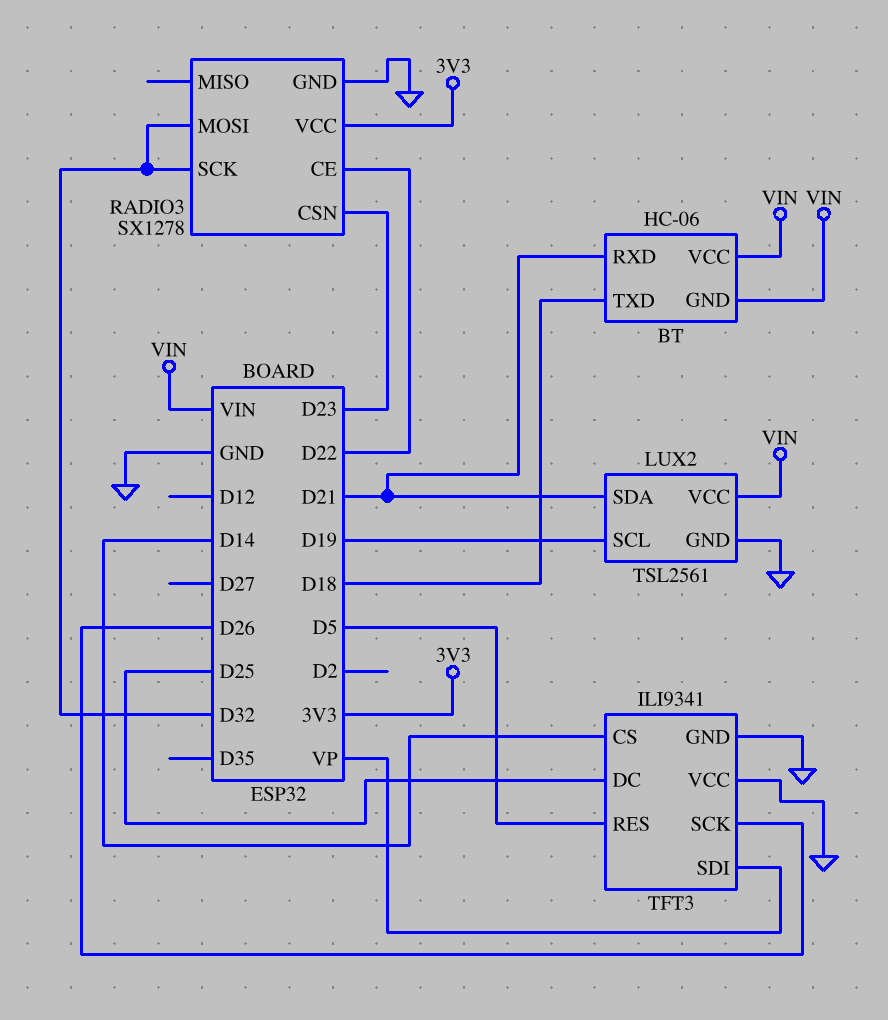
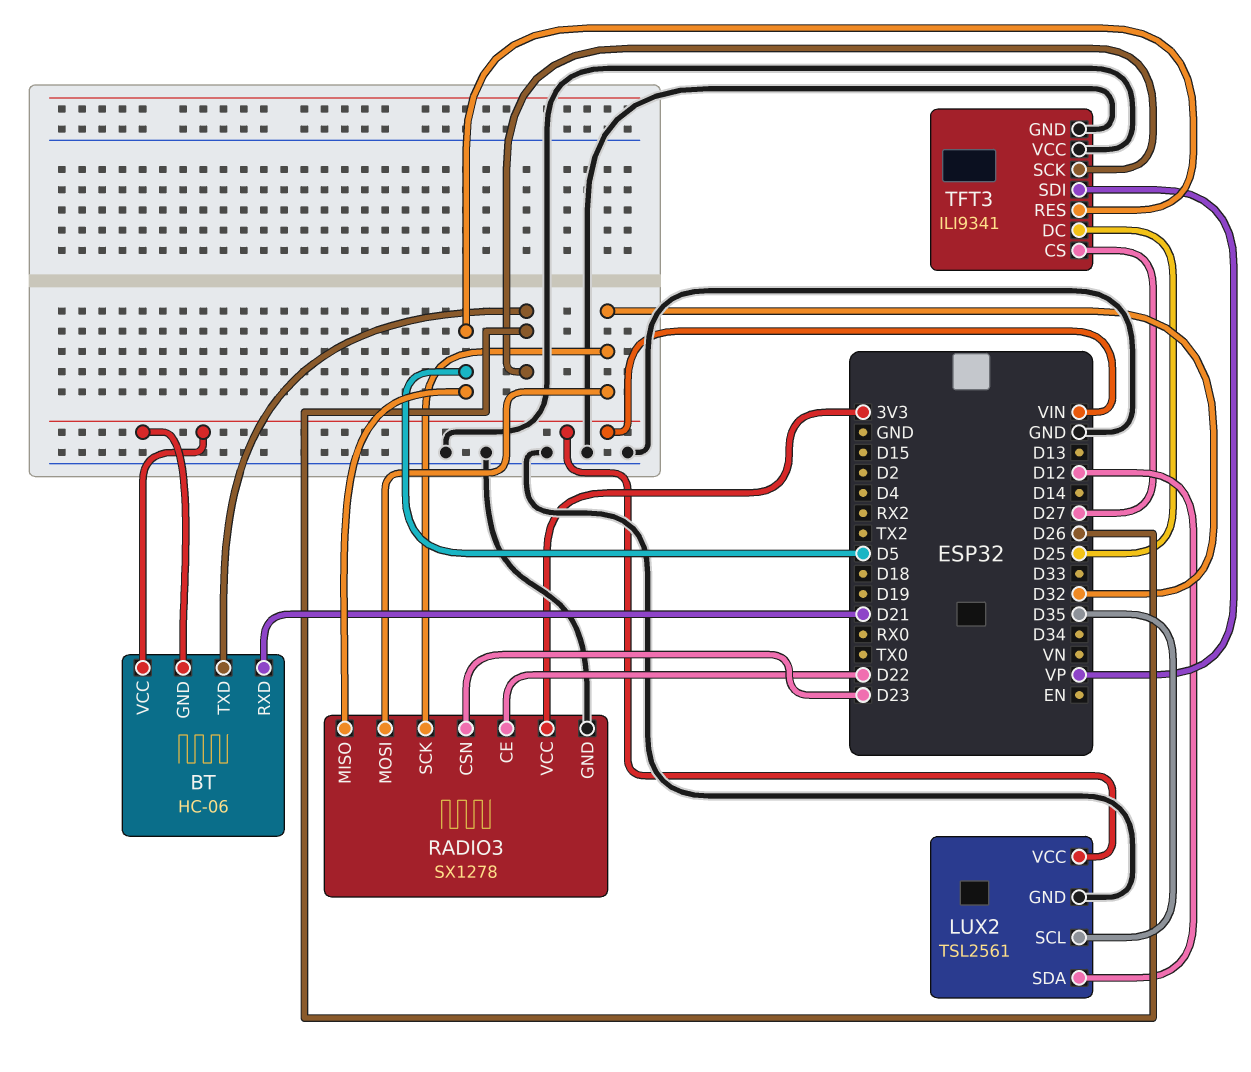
BT pin TXD: D18 -> D26
LUX2 pin SCL: D19 -> D35
LUX2 pin SDA: D21 -> D12
RADIO3 pin MISO: none -> D5
TFT3 pin CS: D14 -> D27

